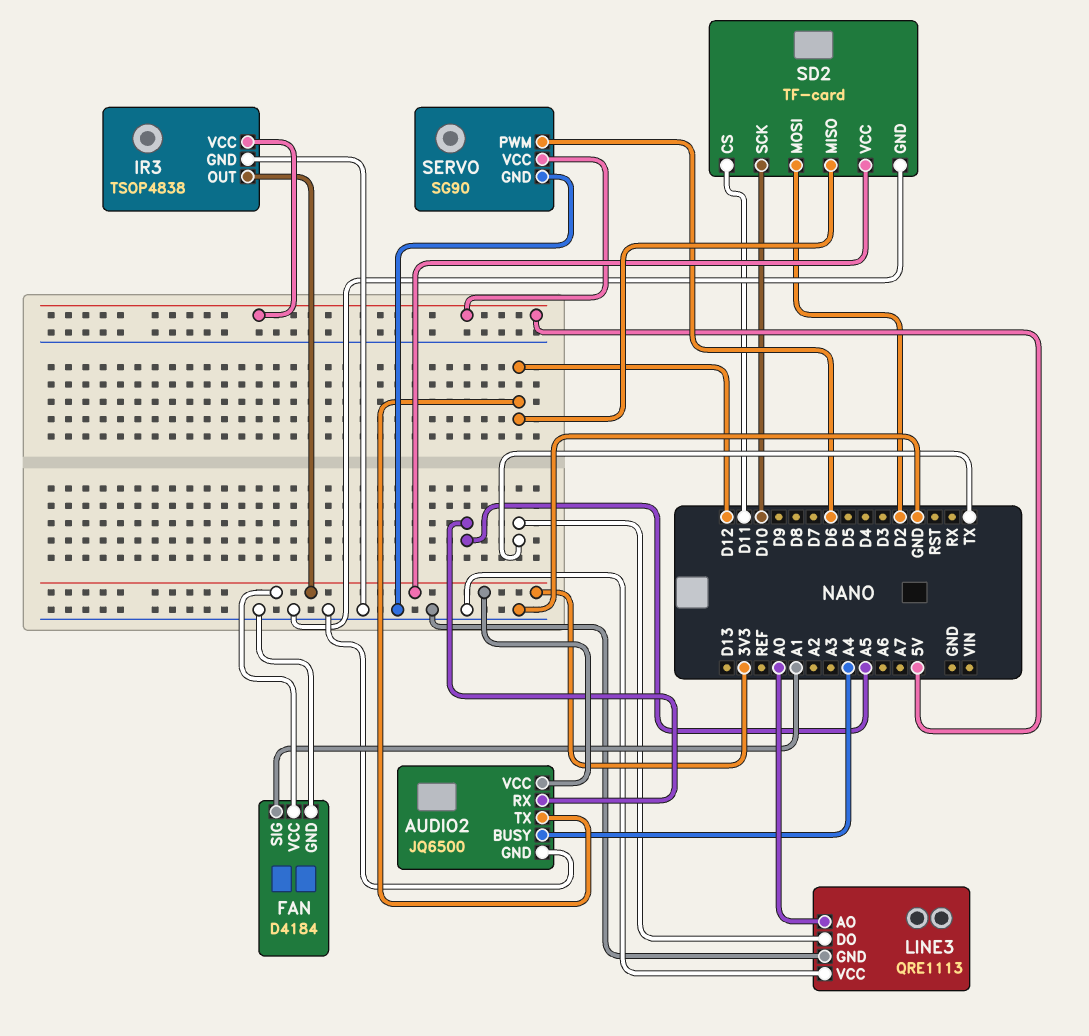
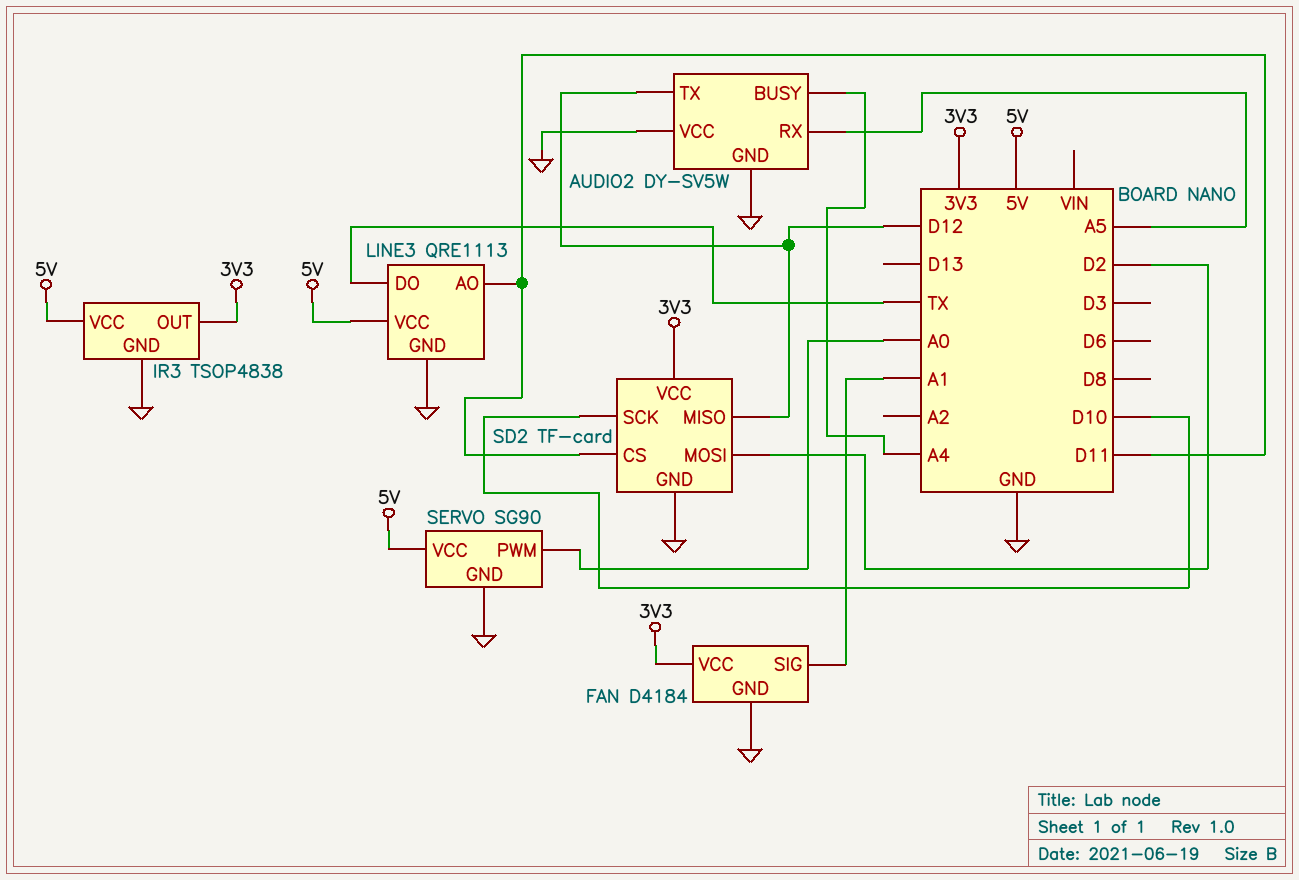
AUDIO2: JQ6500 -> DY-SV5W
AUDIO2 pin VCC: 3V3 -> GND
LINE3 pin AO: A0 -> D11
LINE3 pin VCC: GND -> 5V
SERVO pin PWM: D6 -> A0

